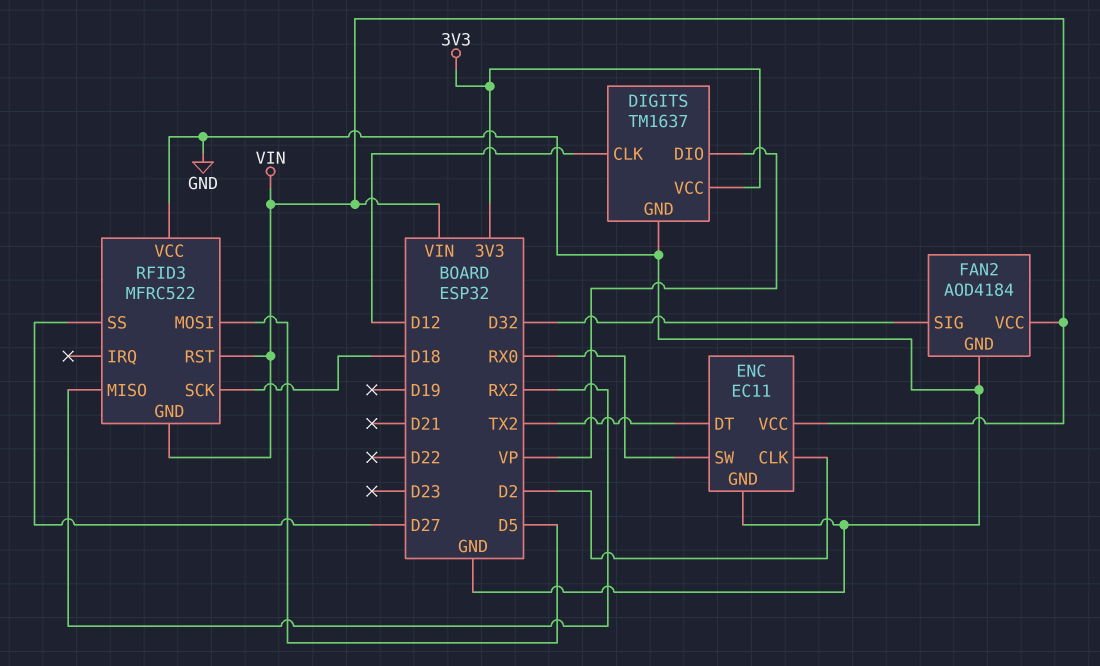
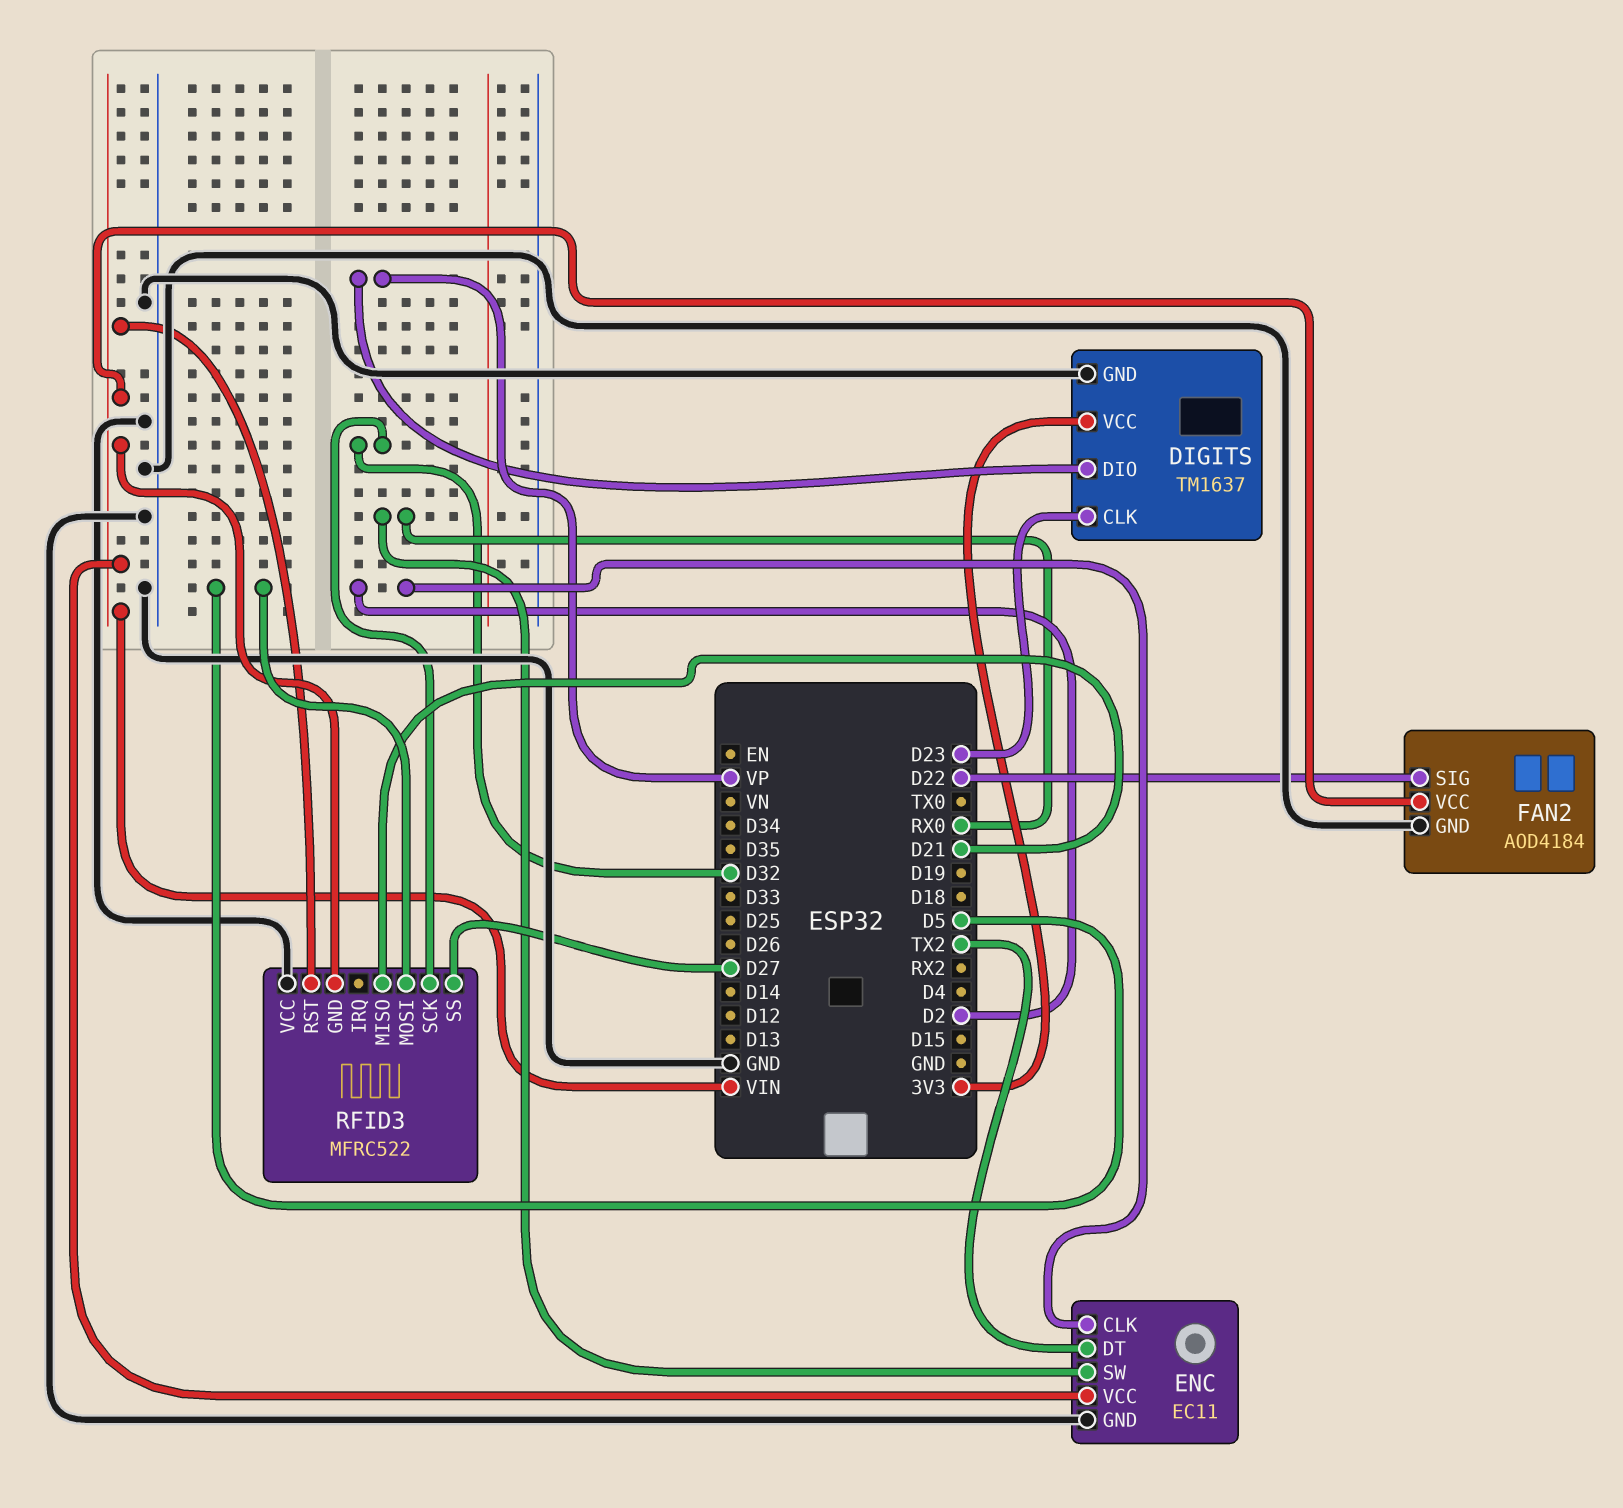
DIGITS pin CLK: D12 -> D23
FAN2 pin SIG: D32 -> D22
RFID3 pin MISO: RX2 -> D21
RFID3 pin SCK: D18 -> D32

